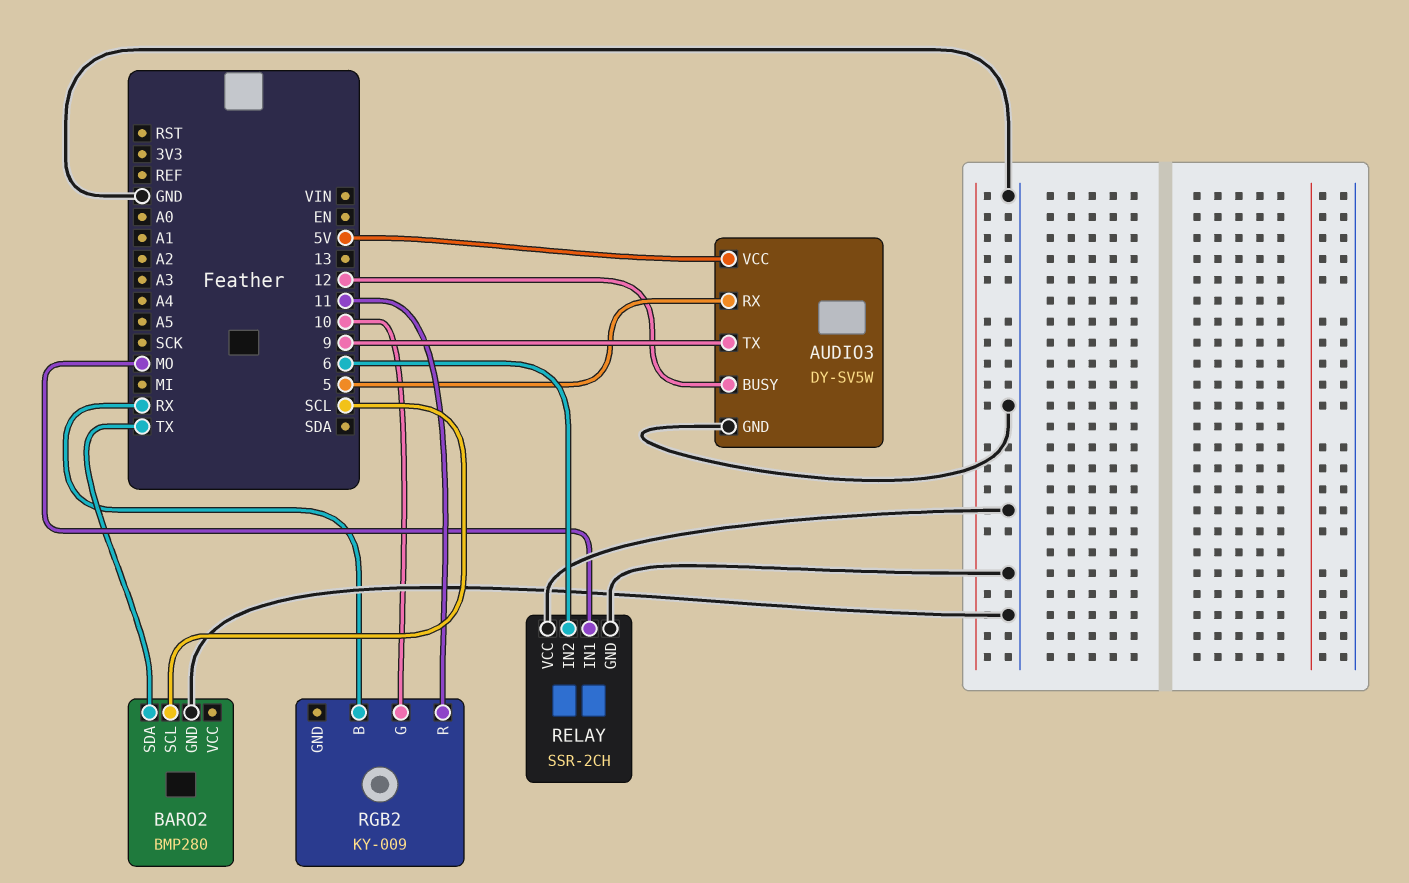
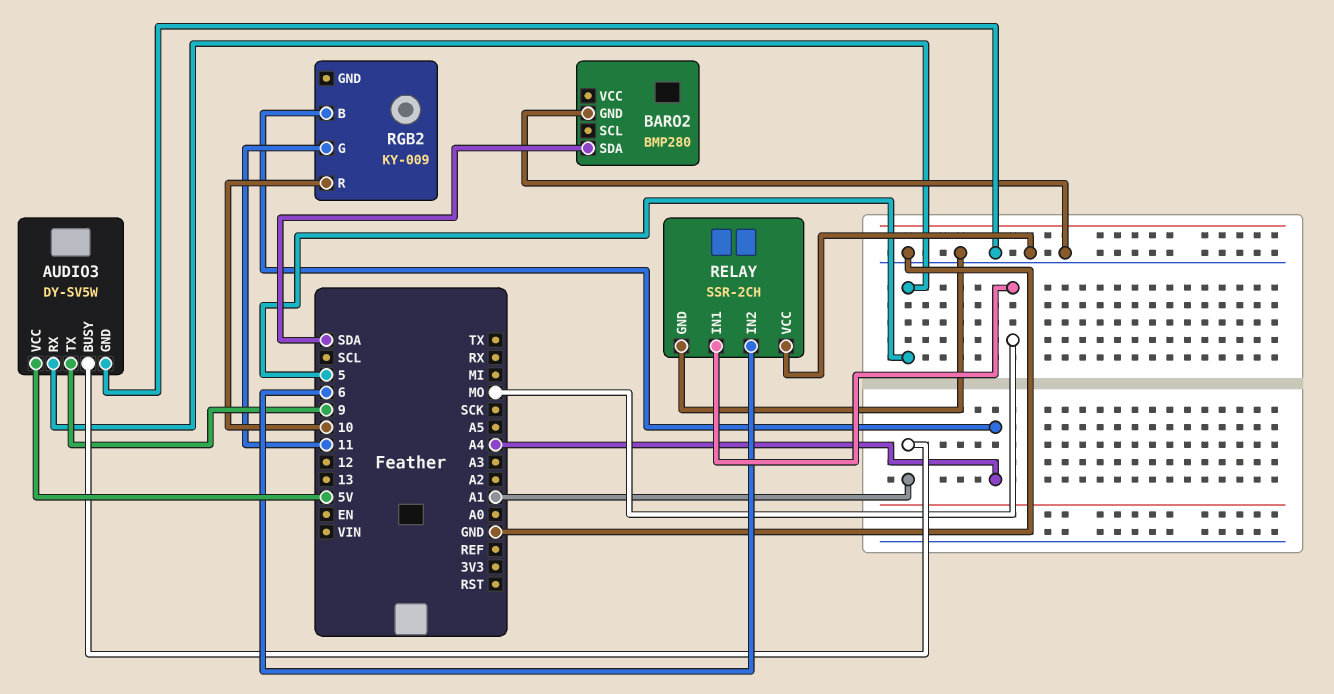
AUDIO3 pin BUSY: 12 -> A1
BARO2 pin SCL: SCL -> none
BARO2 pin SDA: TX -> SDA
RGB2 pin B: RX -> A4
RGB2 pin G: 10 -> 11
RGB2 pin R: 11 -> 10

